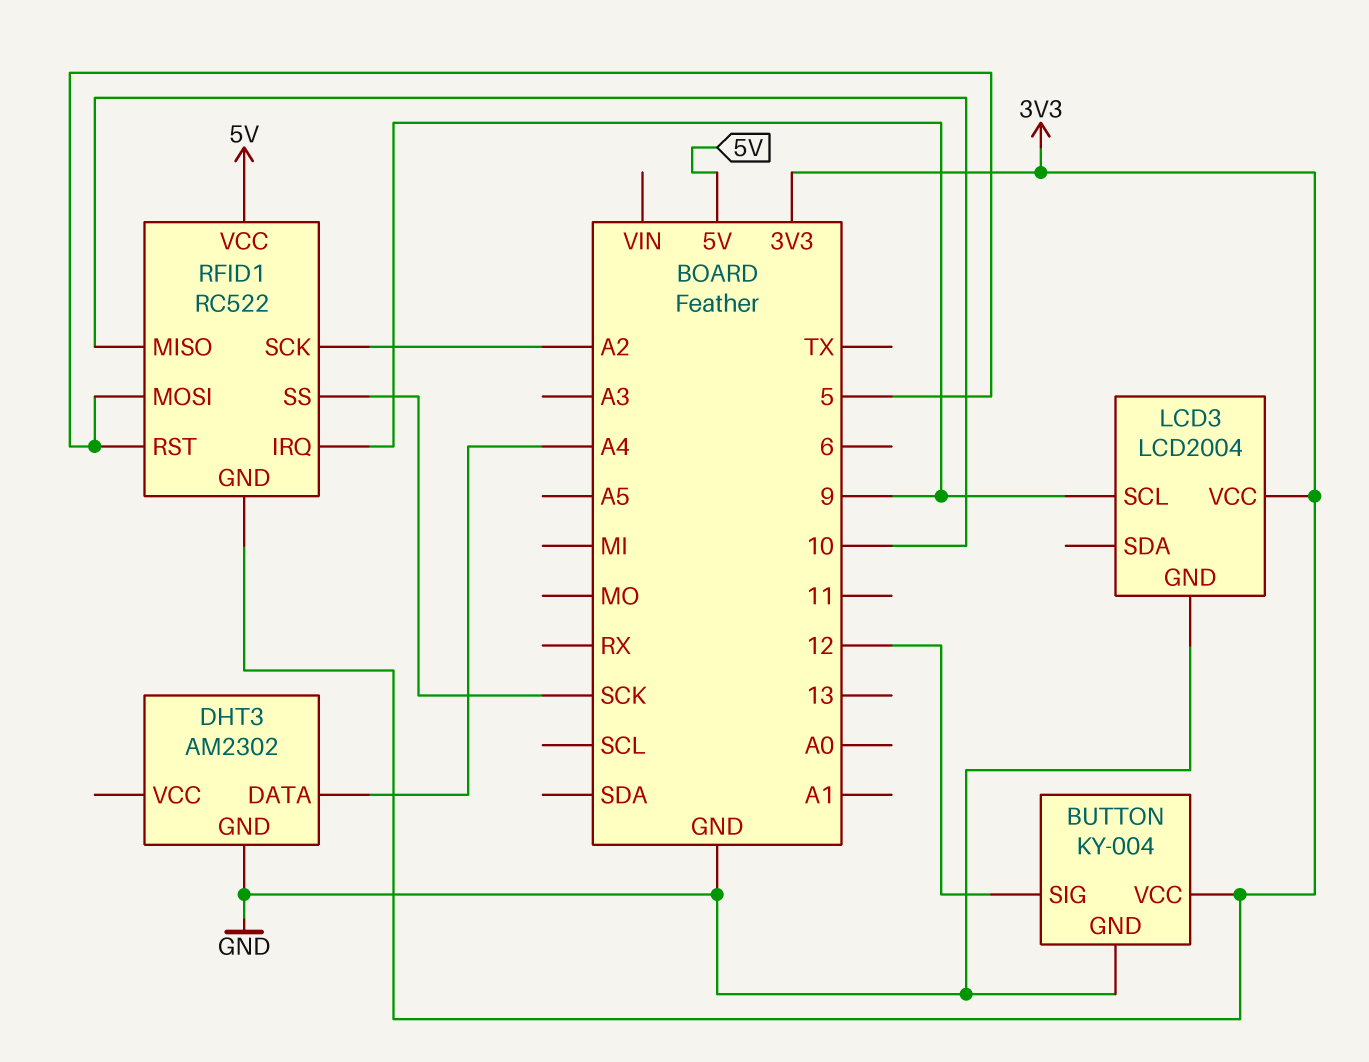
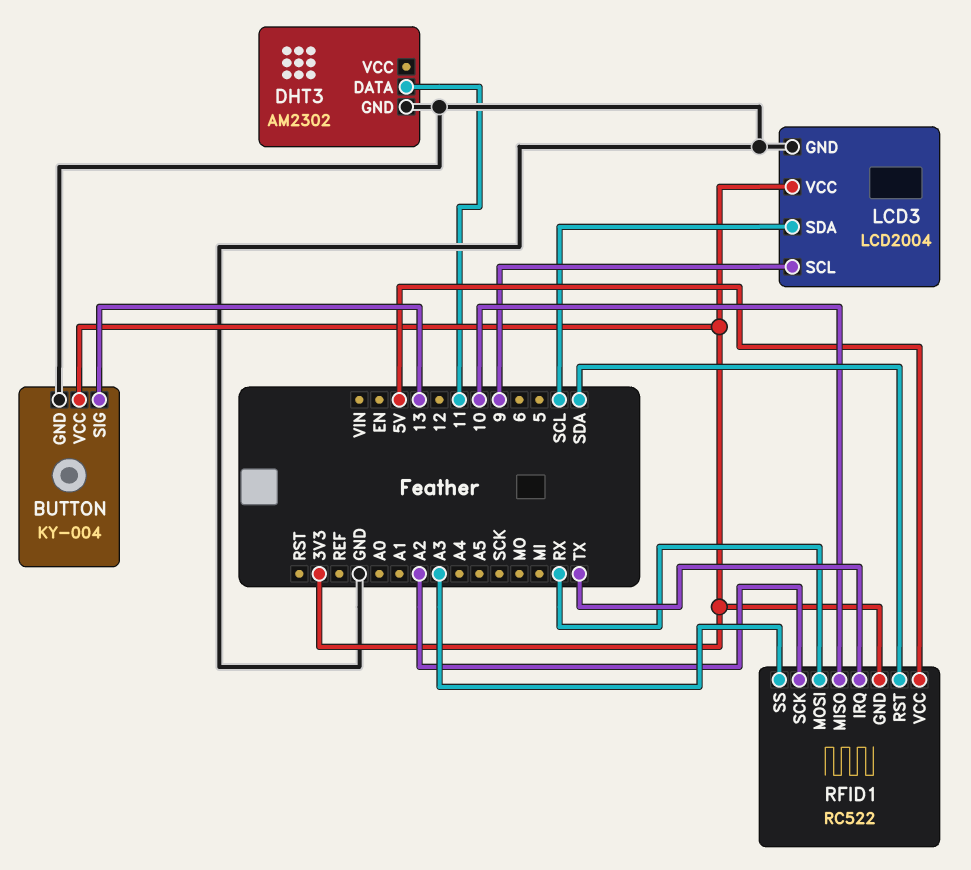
BUTTON pin SIG: 12 -> 13
DHT3 pin DATA: A4 -> 11
LCD3 pin SDA: none -> SCL
RFID1 pin IRQ: 9 -> TX
RFID1 pin MOSI: 5 -> RX
RFID1 pin RST: 5 -> SDA
RFID1 pin SS: SCK -> A3

